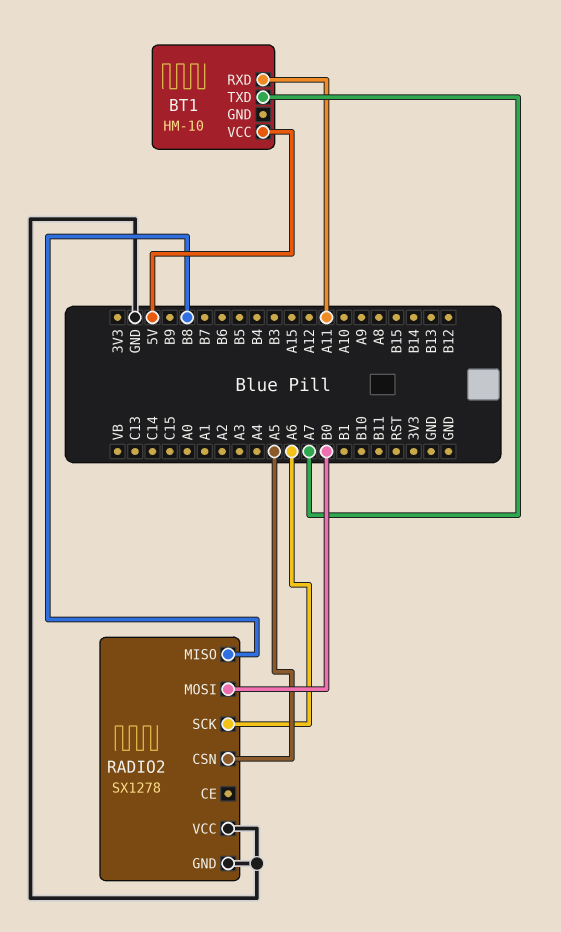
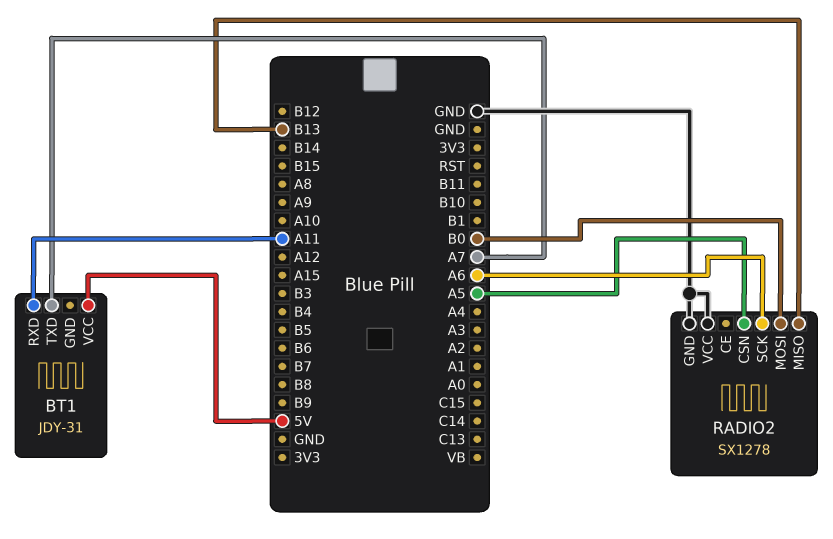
BT1: HM-10 -> JDY-31
RADIO2 pin MISO: B8 -> B13

